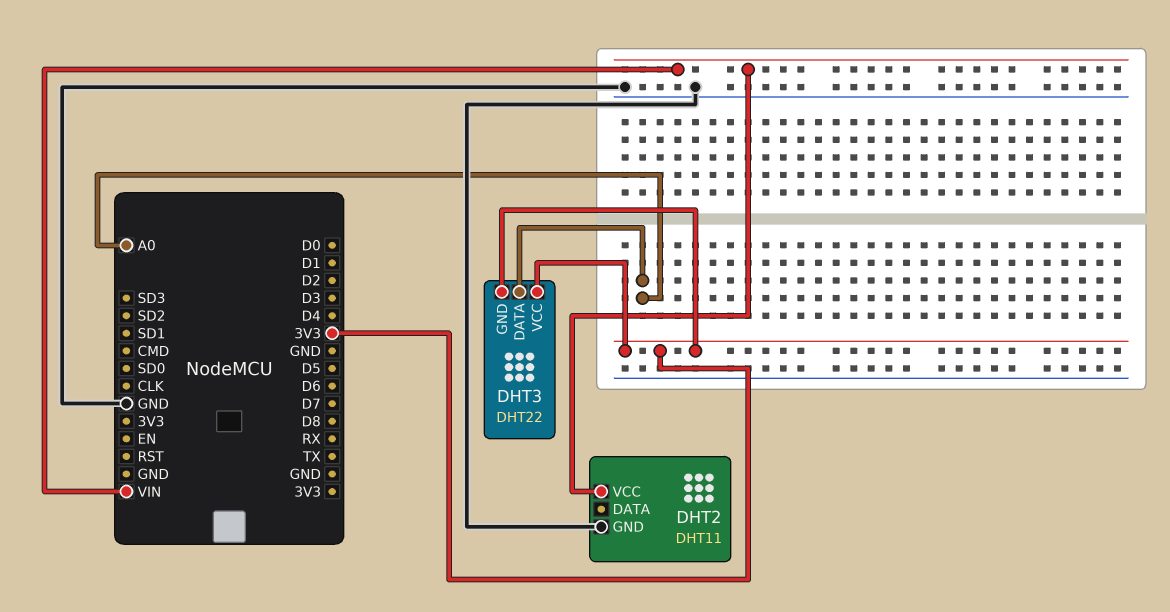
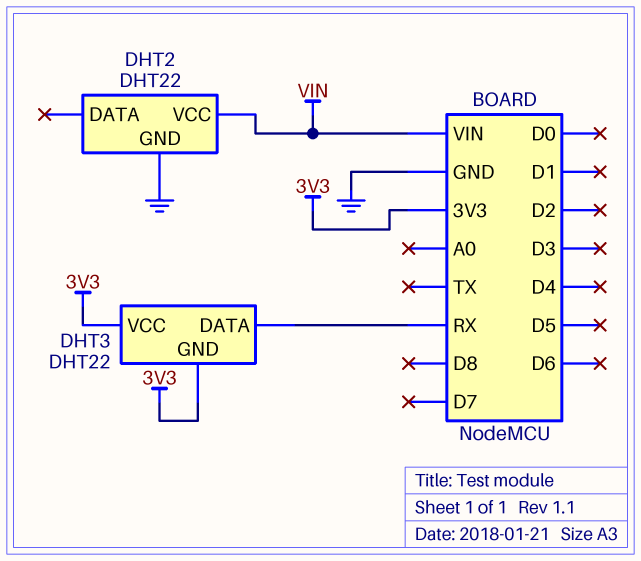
DHT2: DHT11 -> DHT22
DHT3 pin DATA: A0 -> RX

